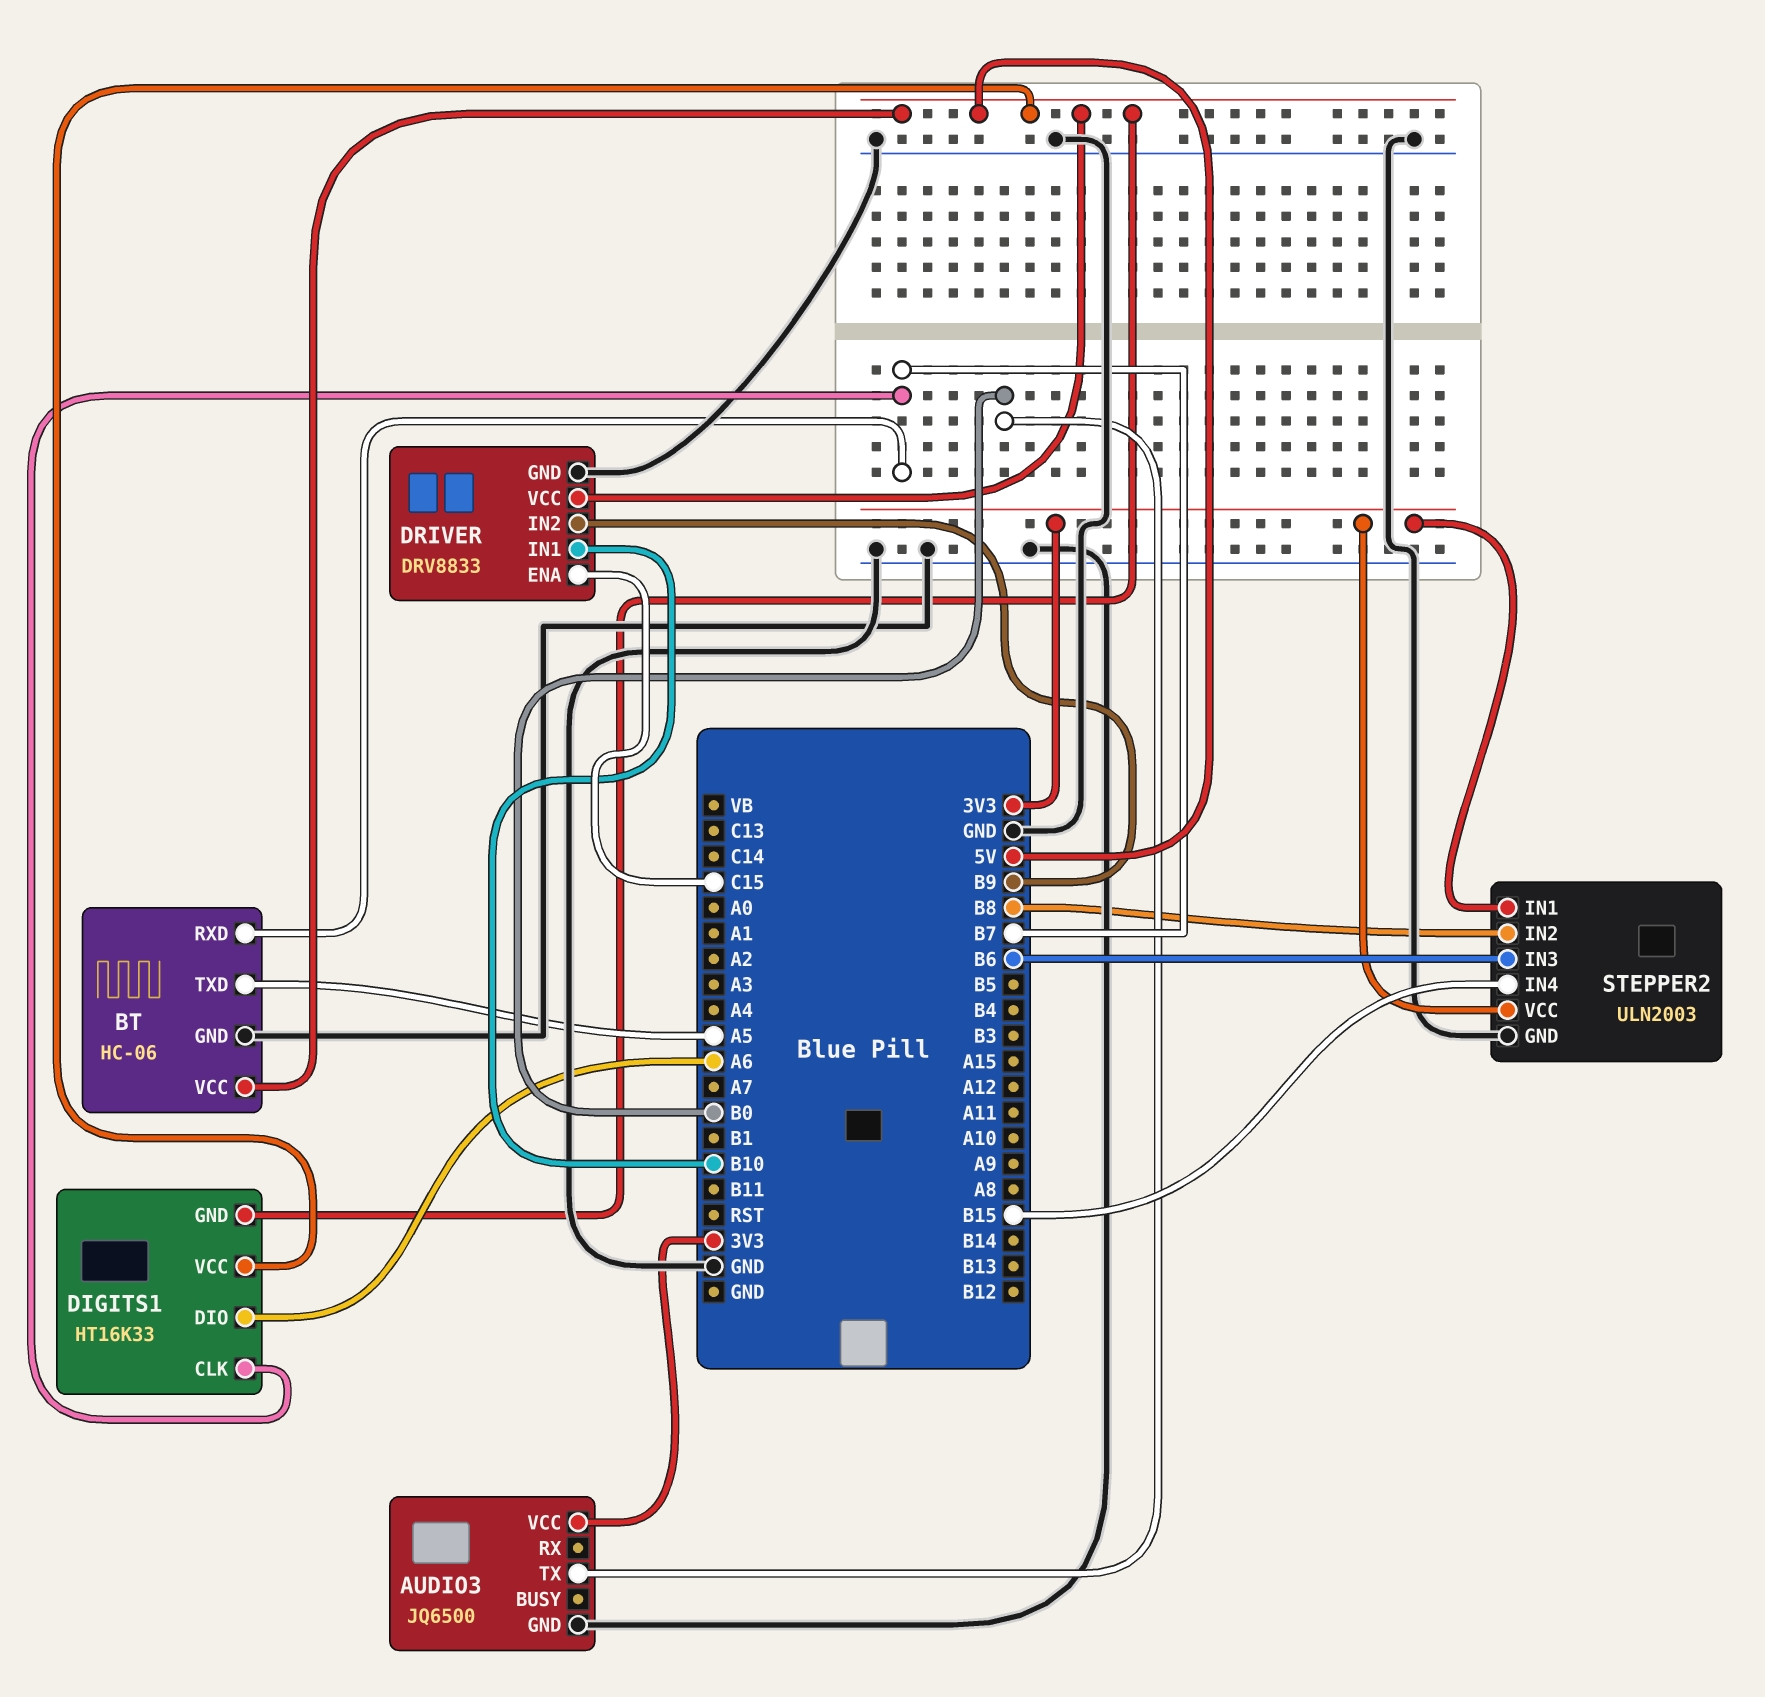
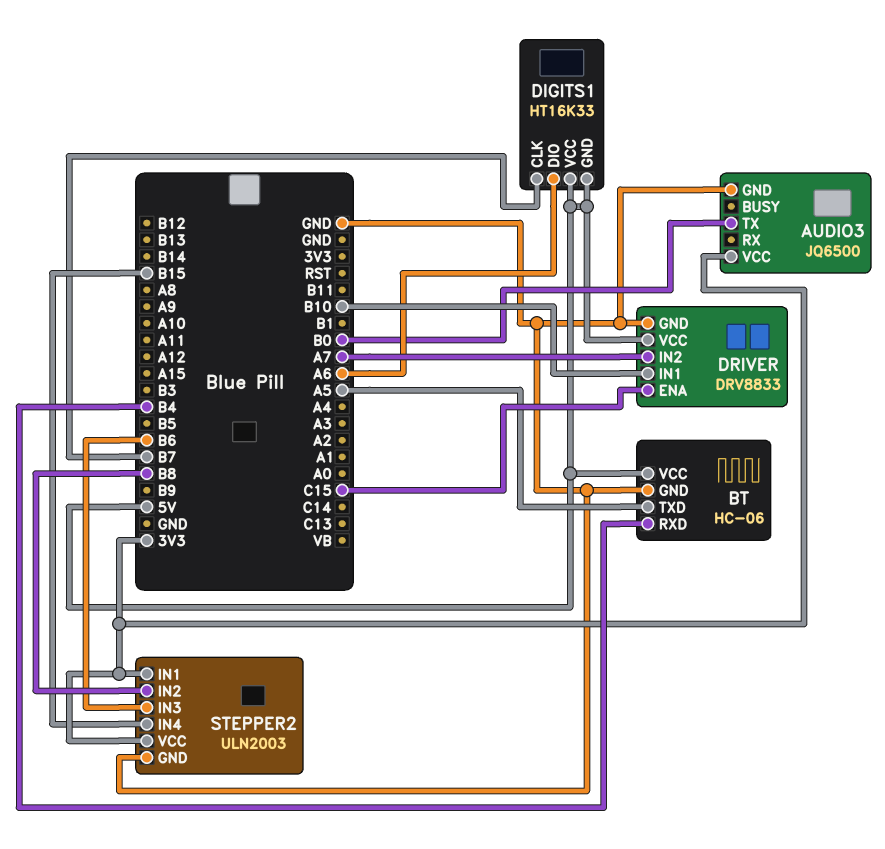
BT pin RXD: B7 -> B4
DRIVER pin IN2: B9 -> A7

